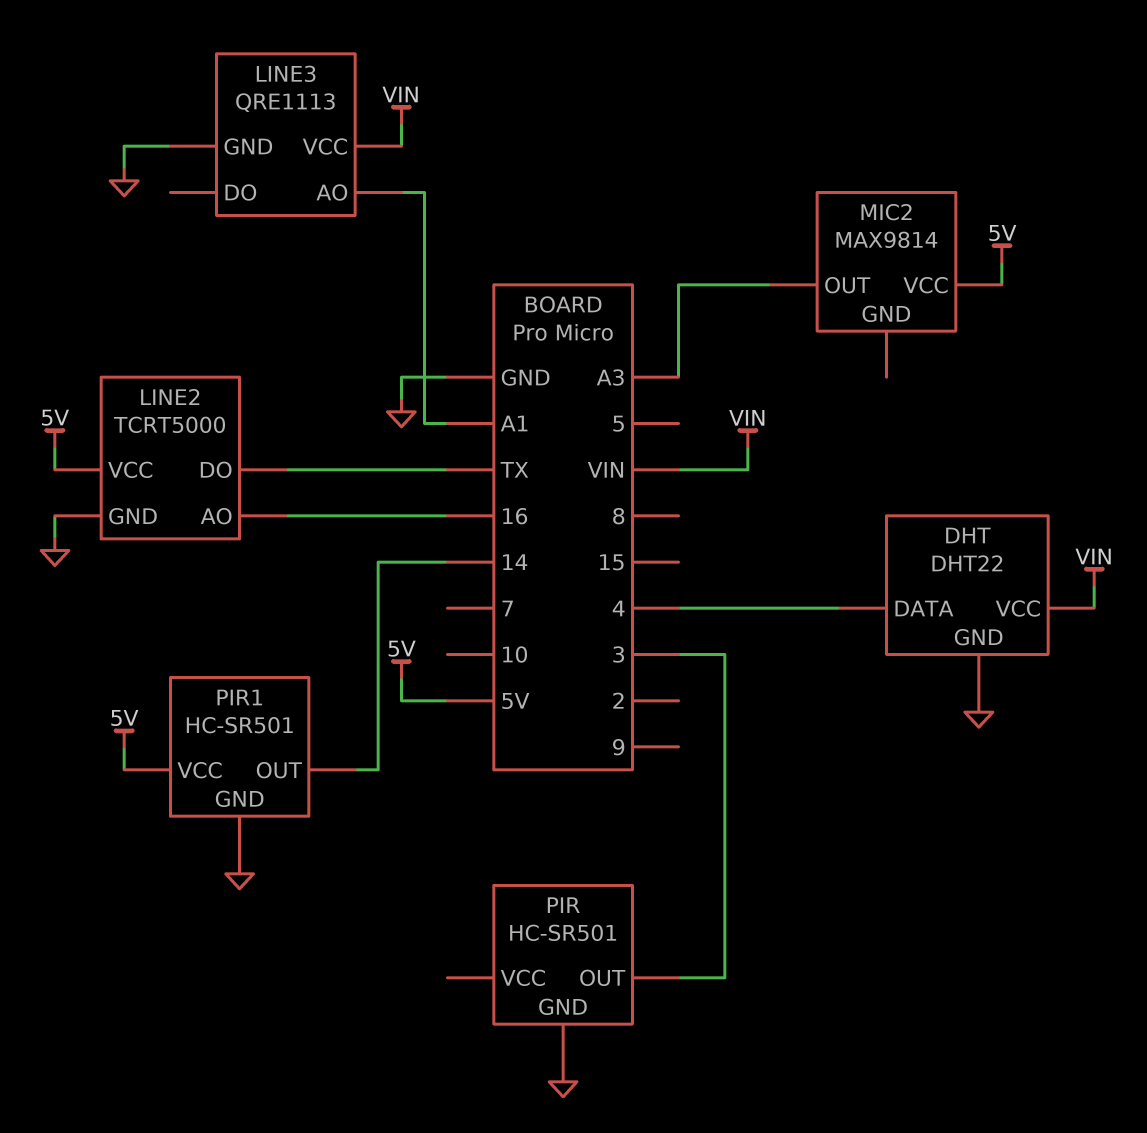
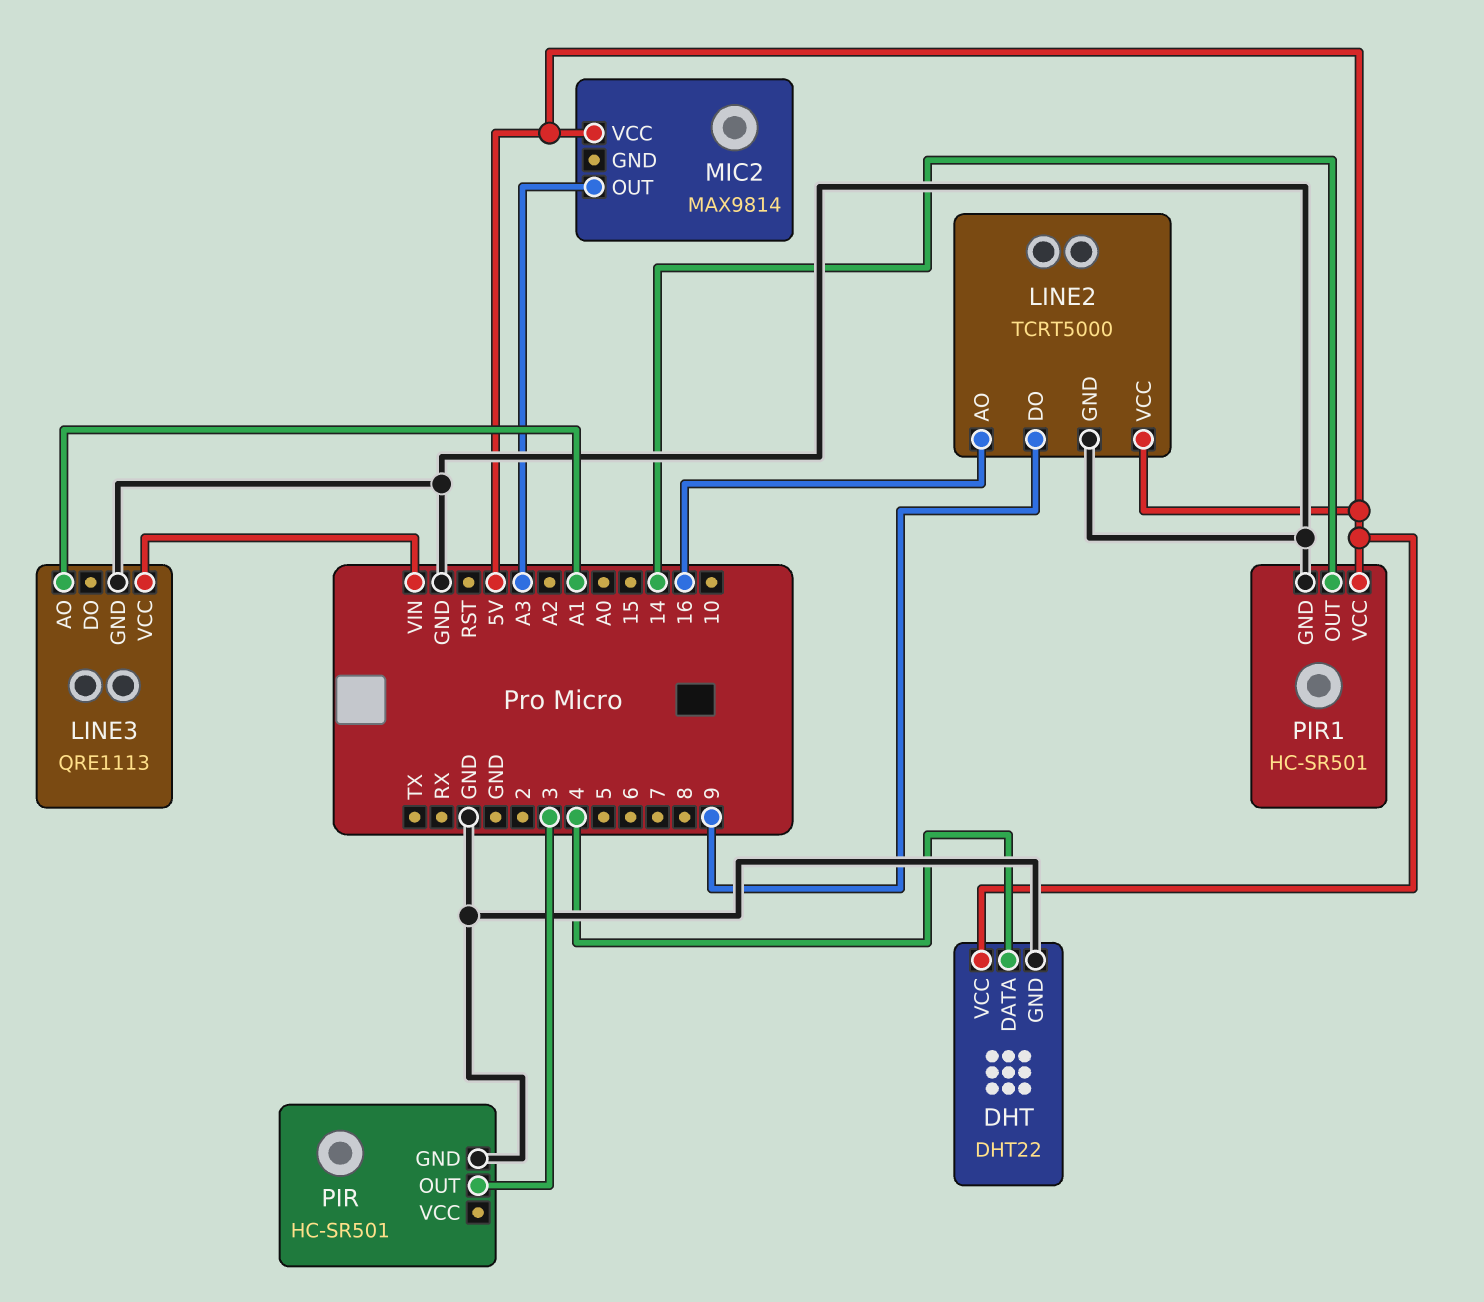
DHT pin VCC: VIN -> 5V
LINE2 pin DO: TX -> 9

